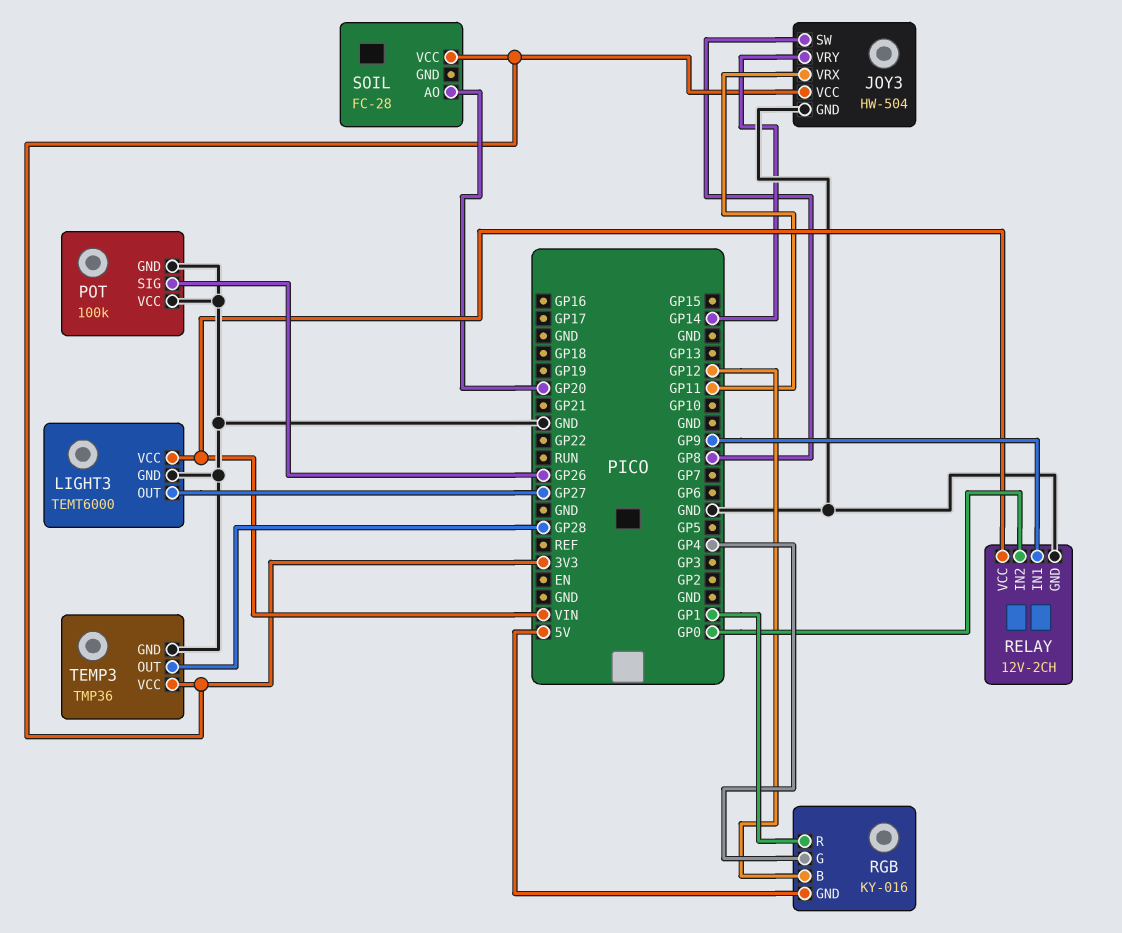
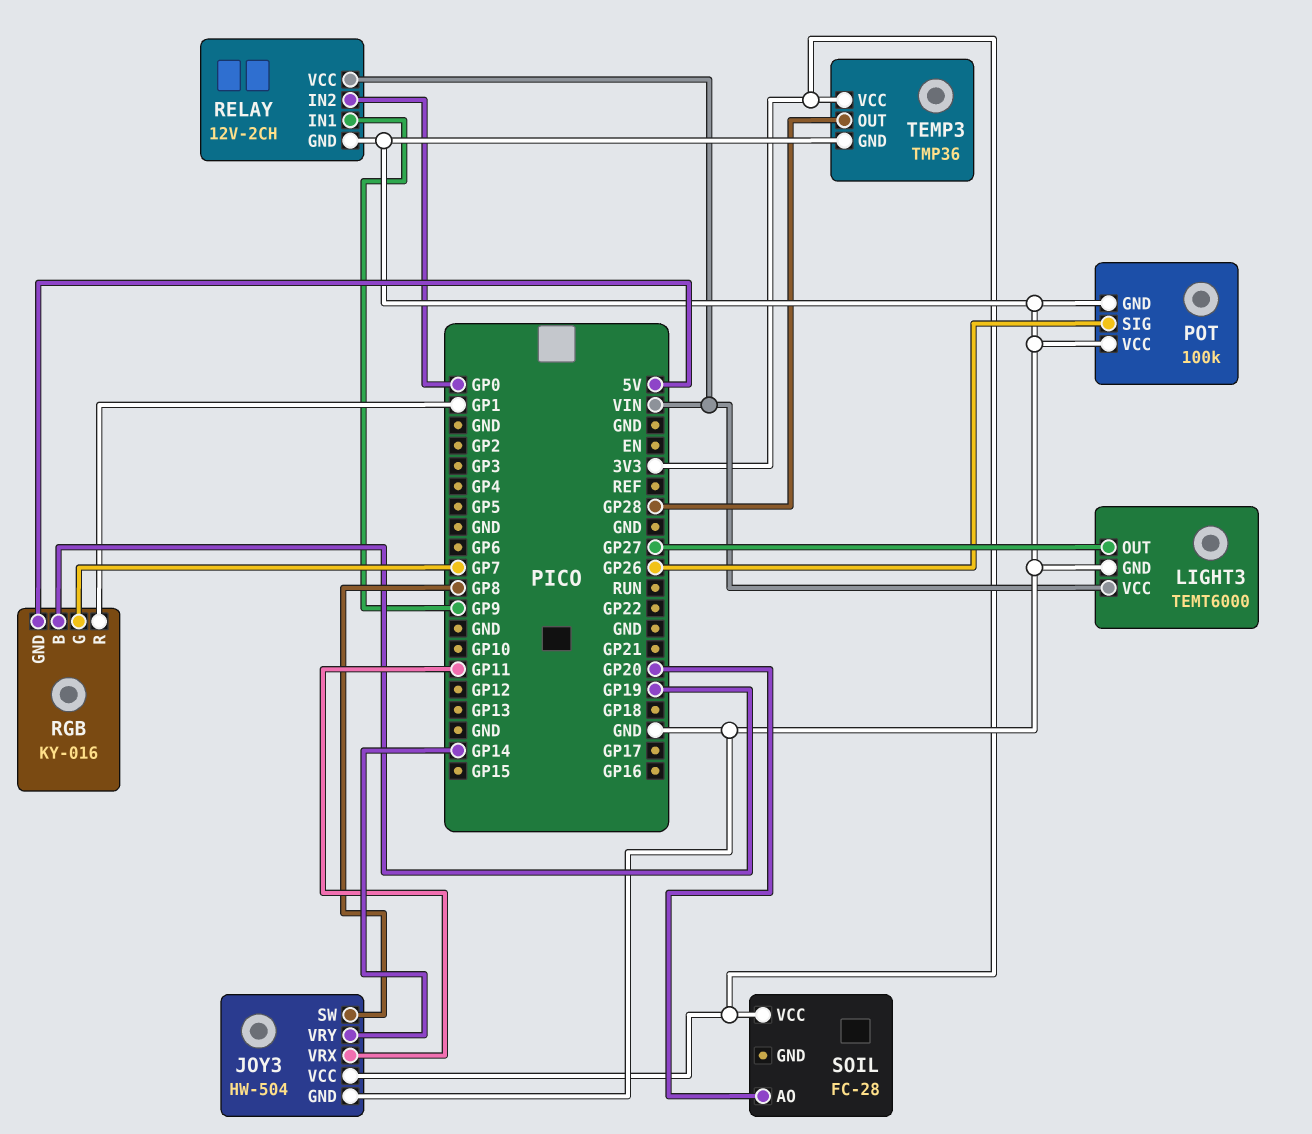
RGB pin B: GP12 -> GP19
RGB pin G: GP4 -> GP7

